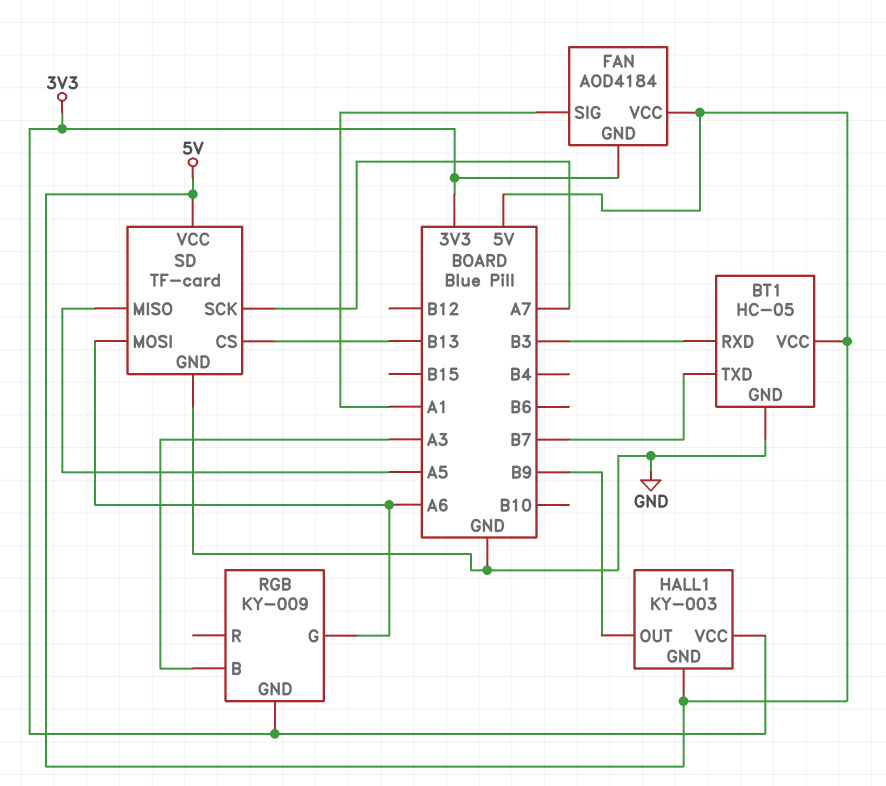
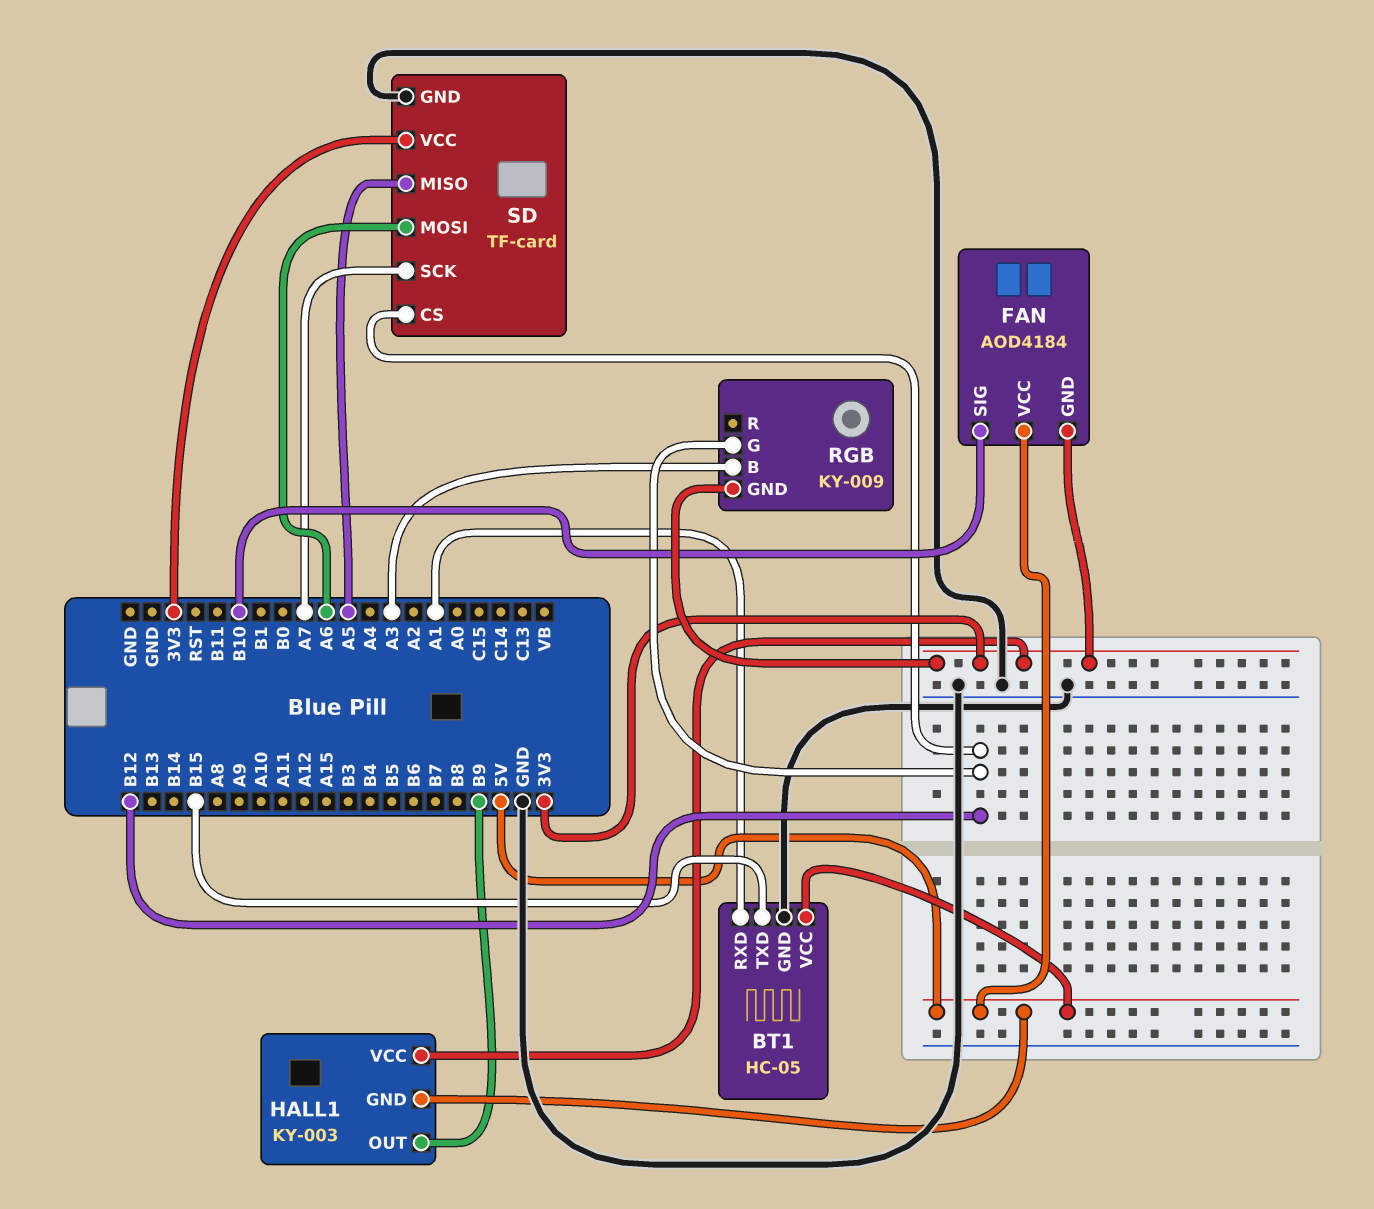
BT1 pin RXD: B3 -> A1
BT1 pin TXD: B7 -> B15
FAN pin SIG: A1 -> B10
RGB pin G: A6 -> B12
SD pin CS: B13 -> B12
SD pin VCC: 5V -> 3V3

